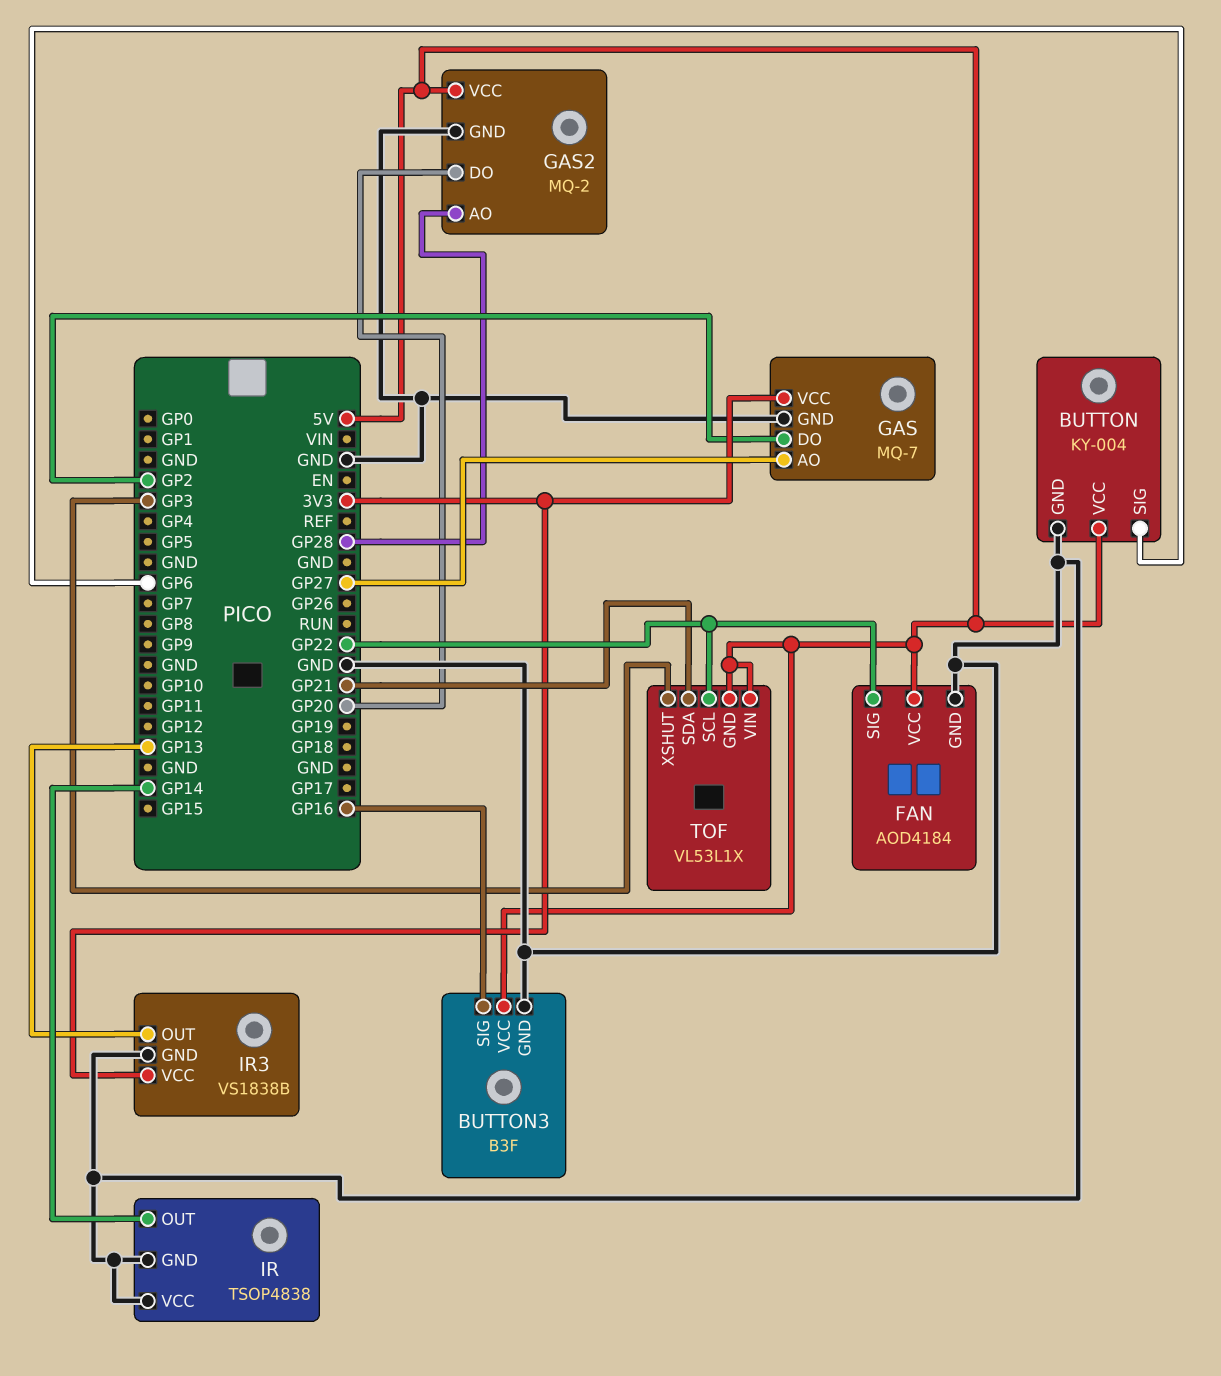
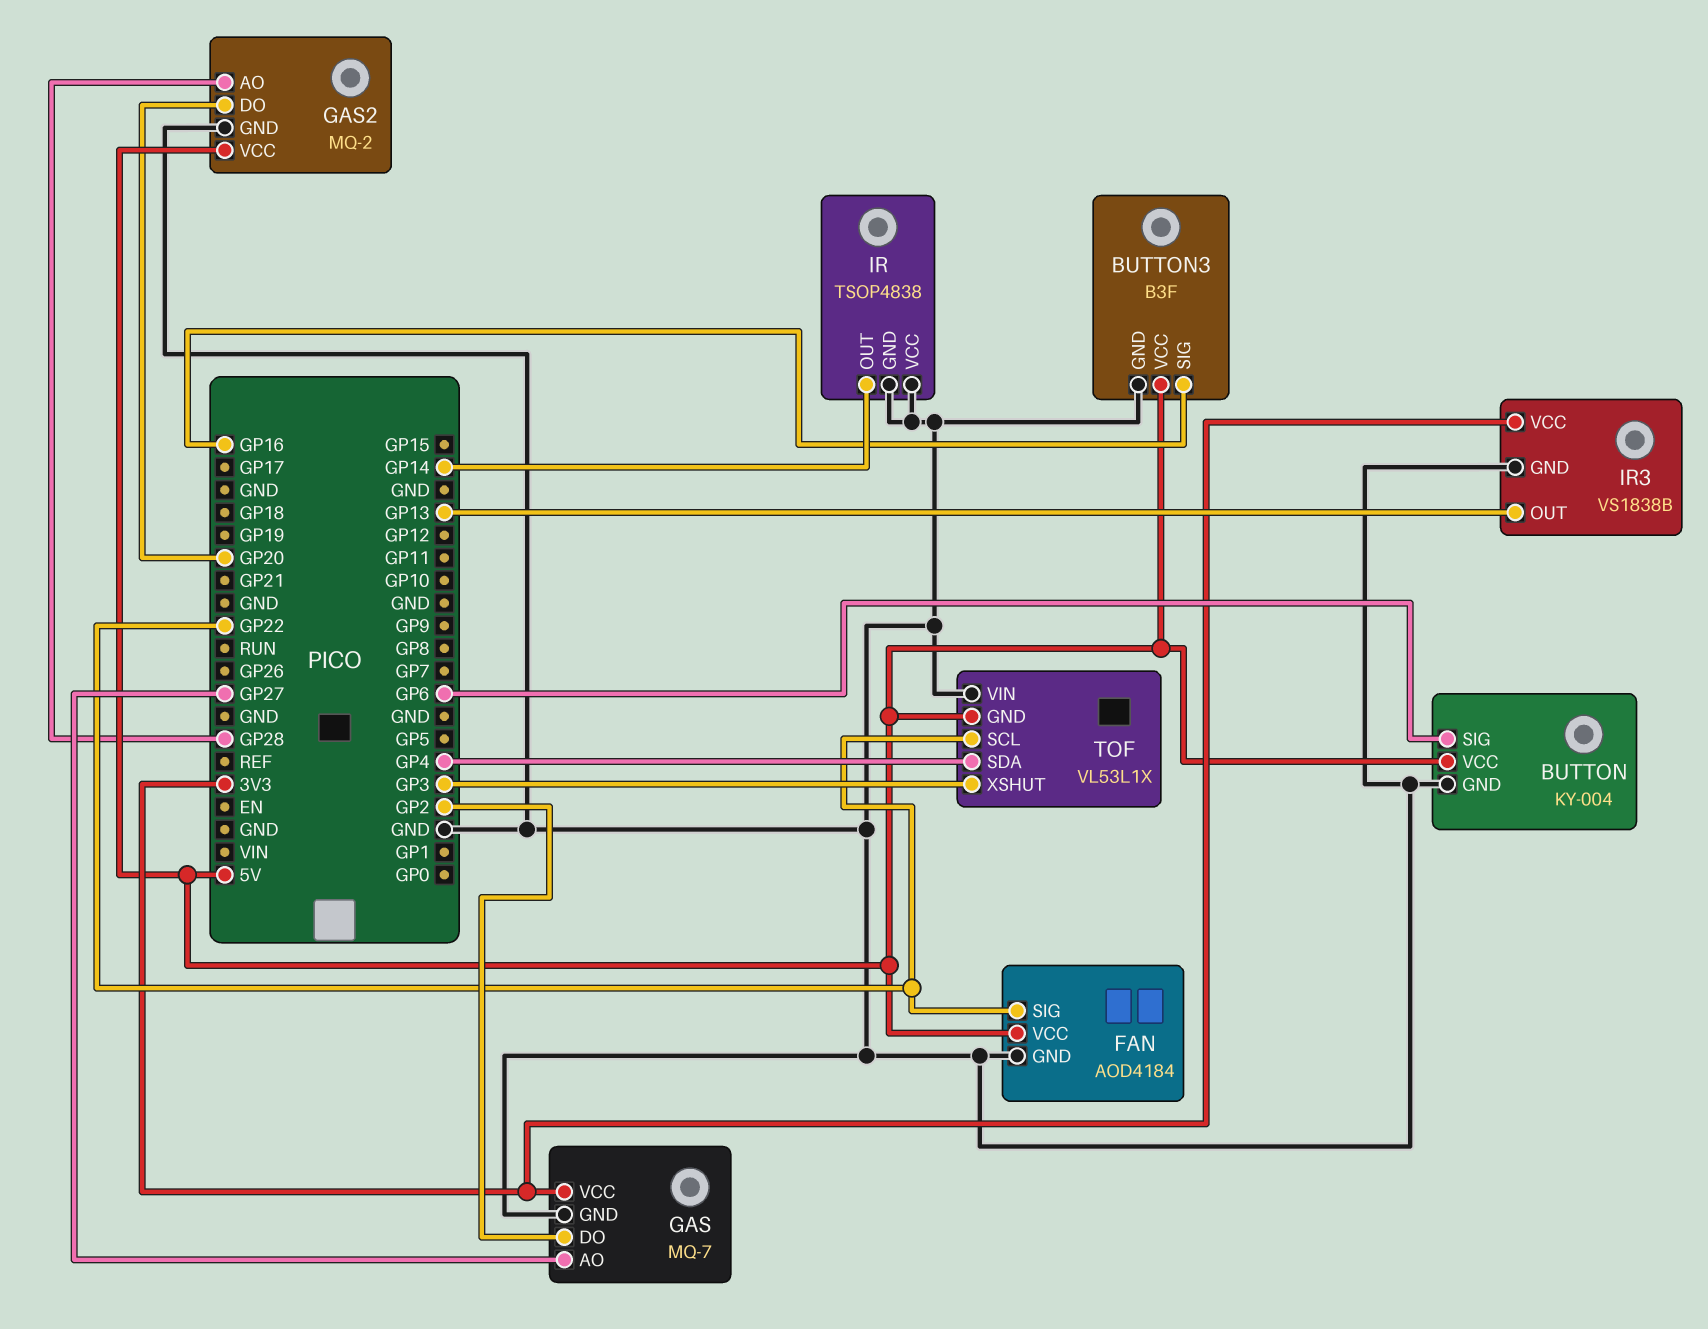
TOF pin SDA: GP21 -> GP4
TOF pin VIN: 5V -> GND

